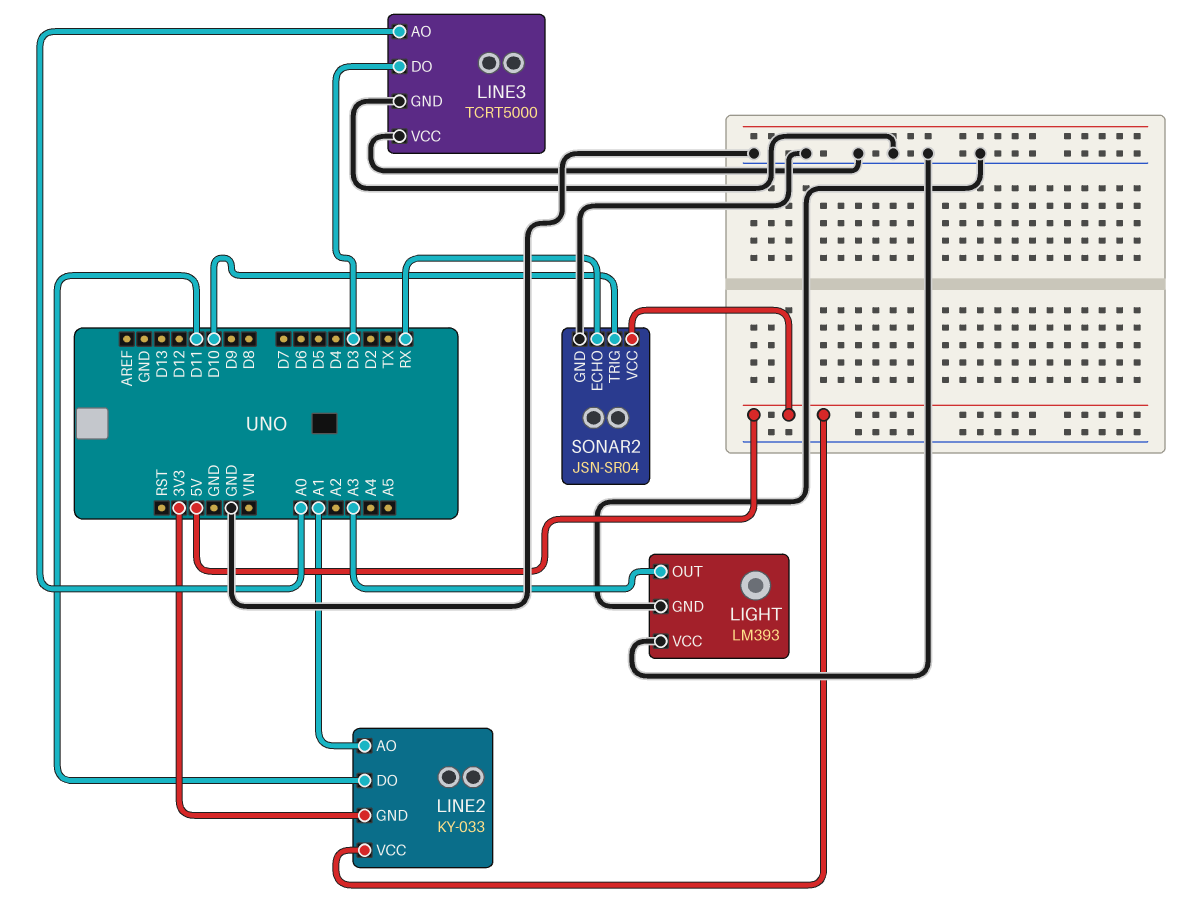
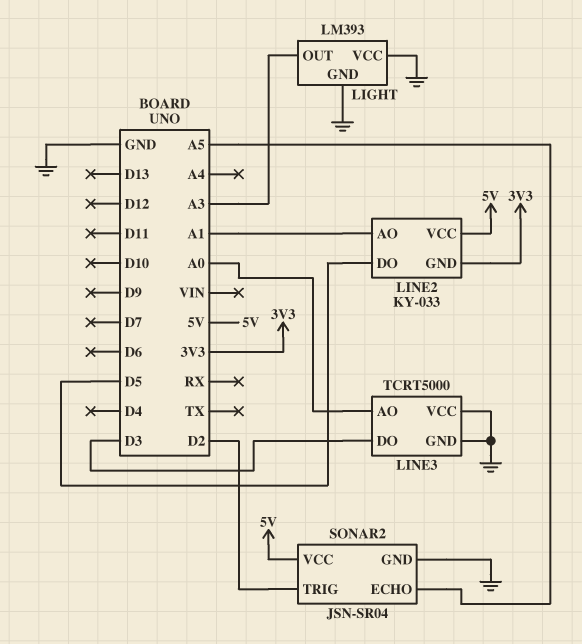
LINE2 pin DO: D11 -> D5
SONAR2 pin ECHO: RX -> A5
SONAR2 pin TRIG: D10 -> D2

